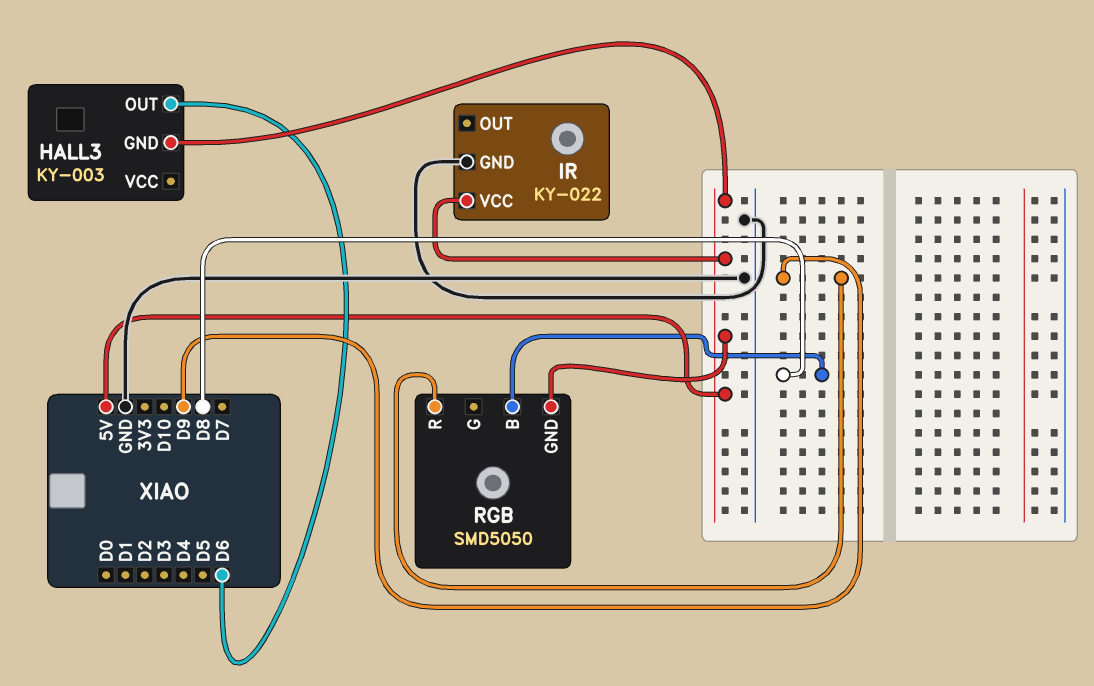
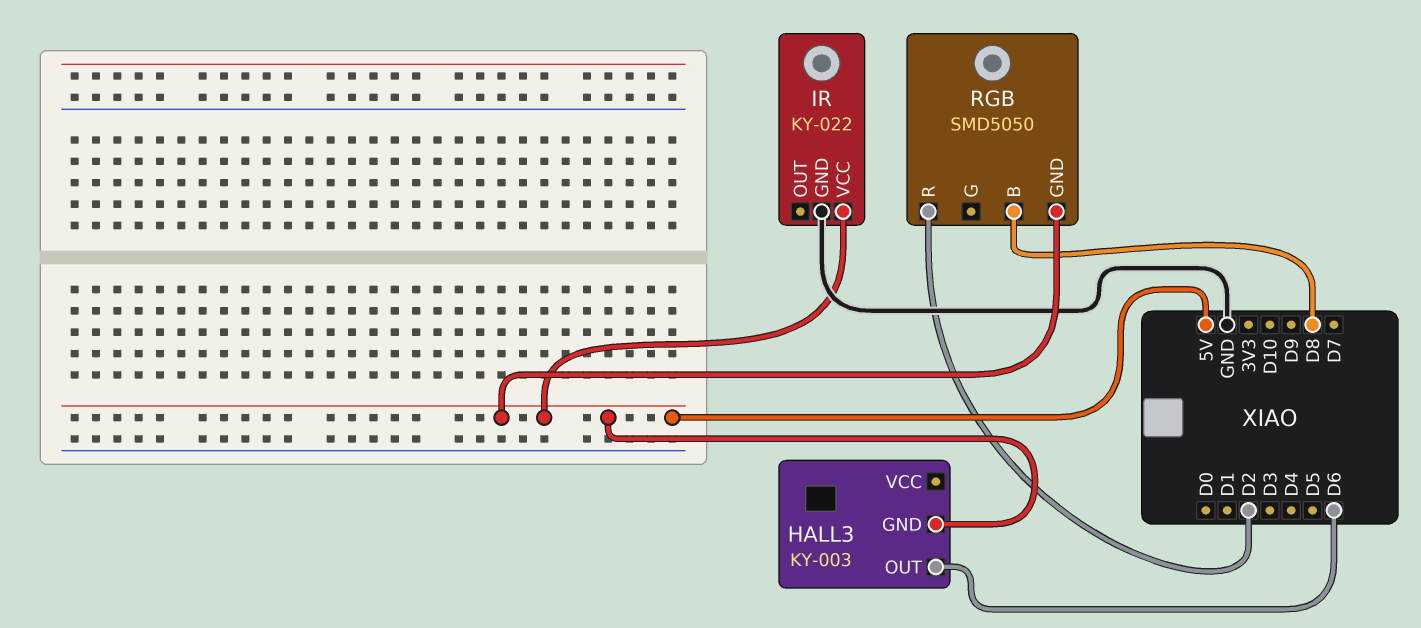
RGB pin R: D9 -> D2

